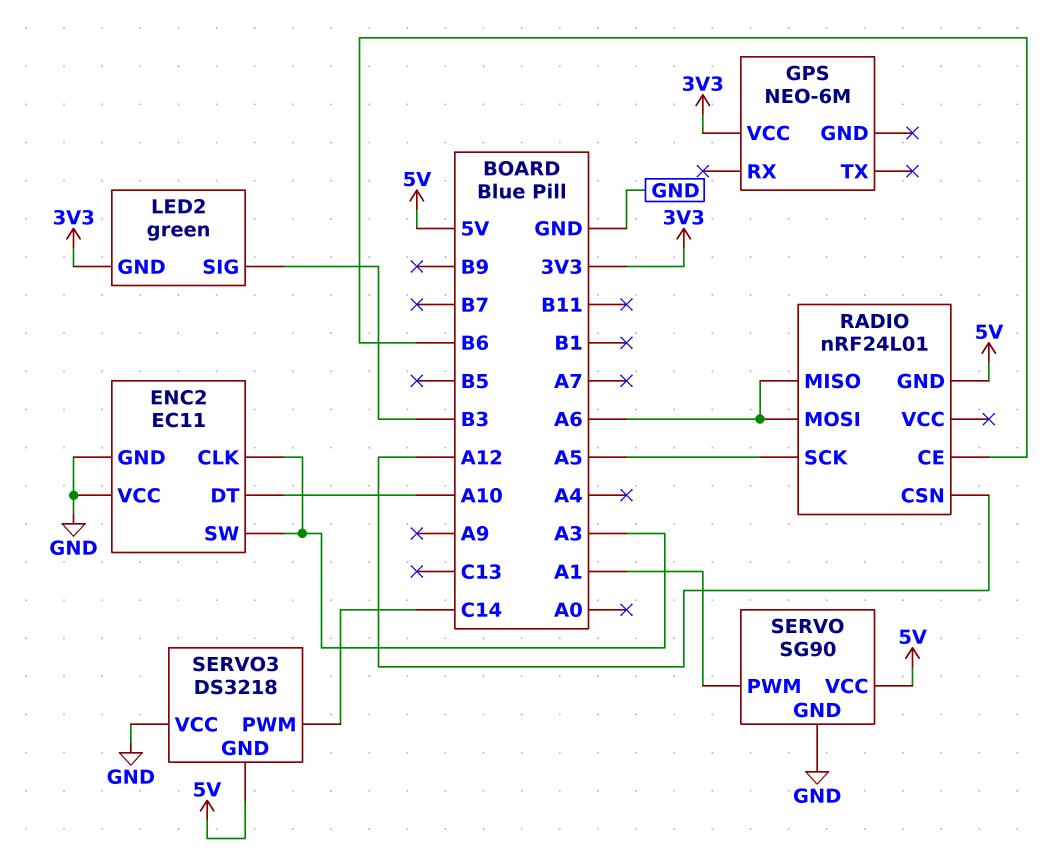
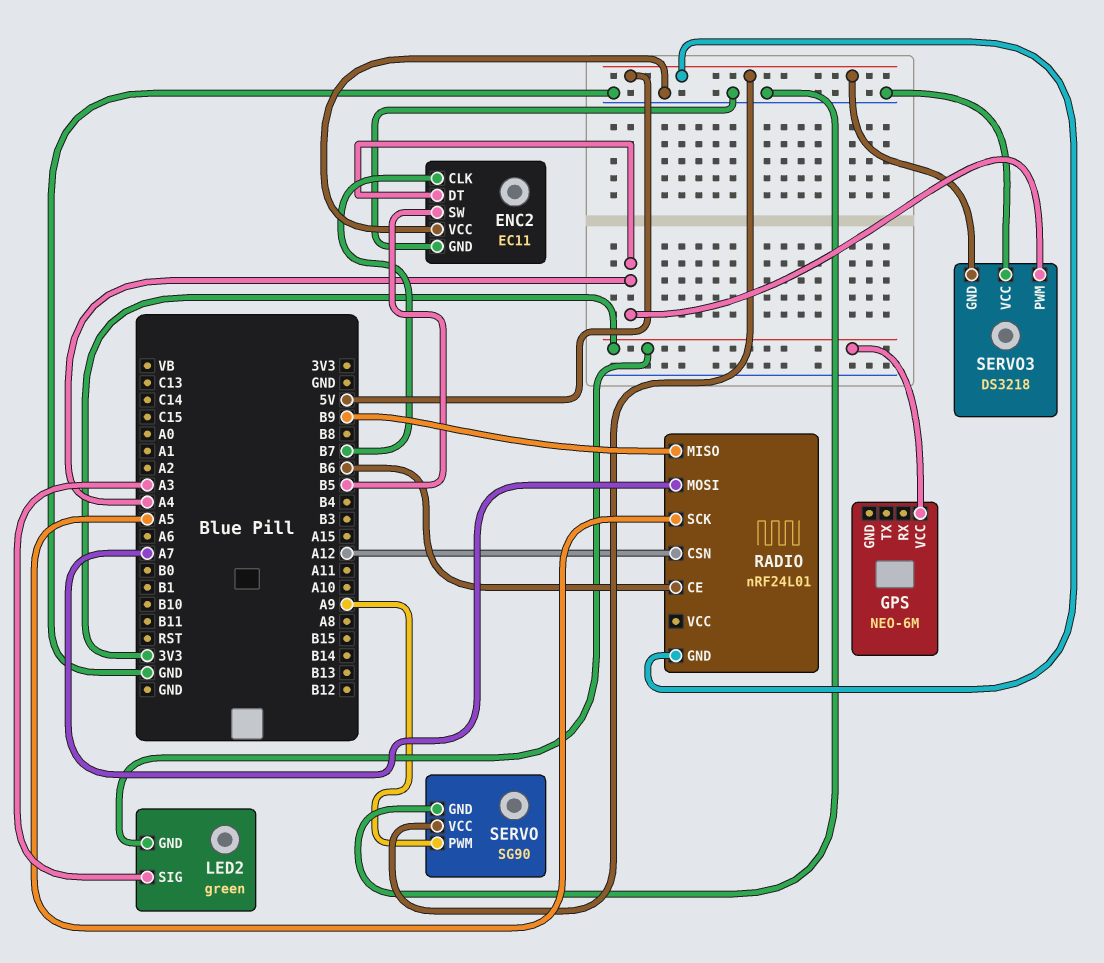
ENC2 pin CLK: A3 -> B7
ENC2 pin DT: A10 -> A4
ENC2 pin SW: A3 -> B5
LED2 pin SIG: B3 -> A3
RADIO pin MISO: A6 -> B9
RADIO pin MOSI: A6 -> A7
SERVO pin PWM: A1 -> A9
SERVO3 pin PWM: C14 -> A4

